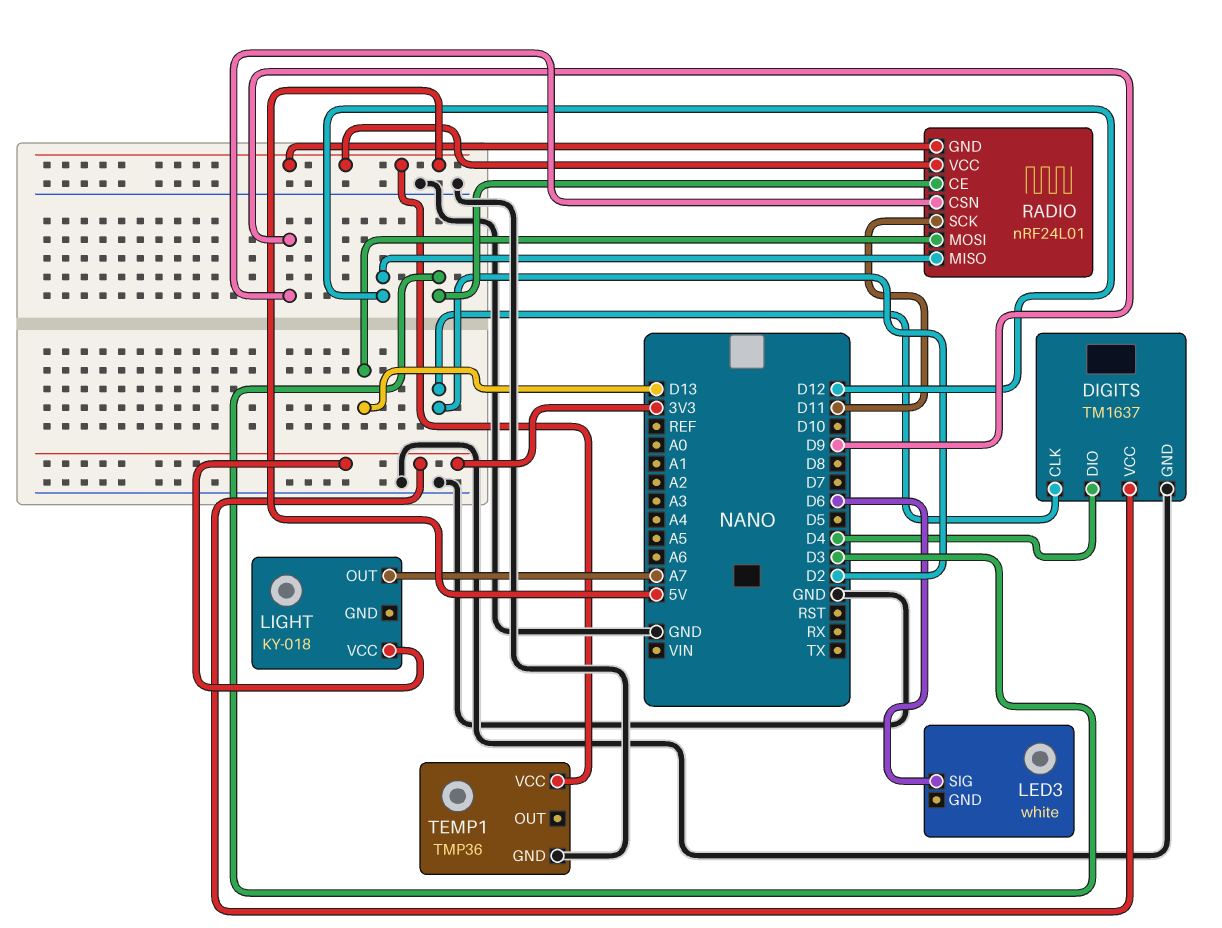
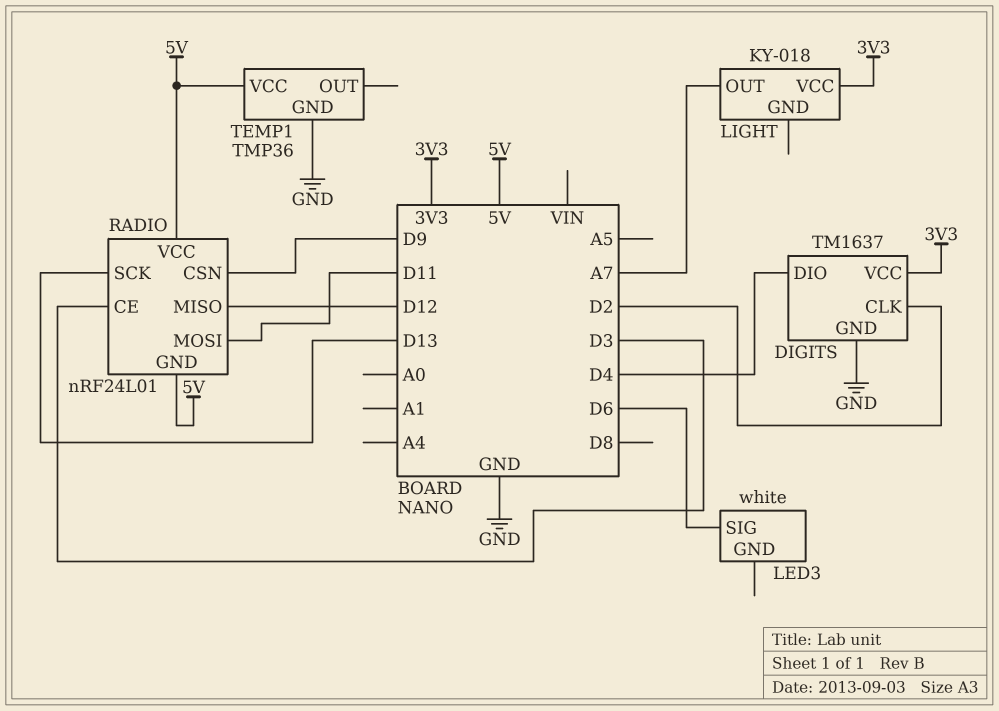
RADIO pin MOSI: D13 -> D11
RADIO pin SCK: D11 -> D13

